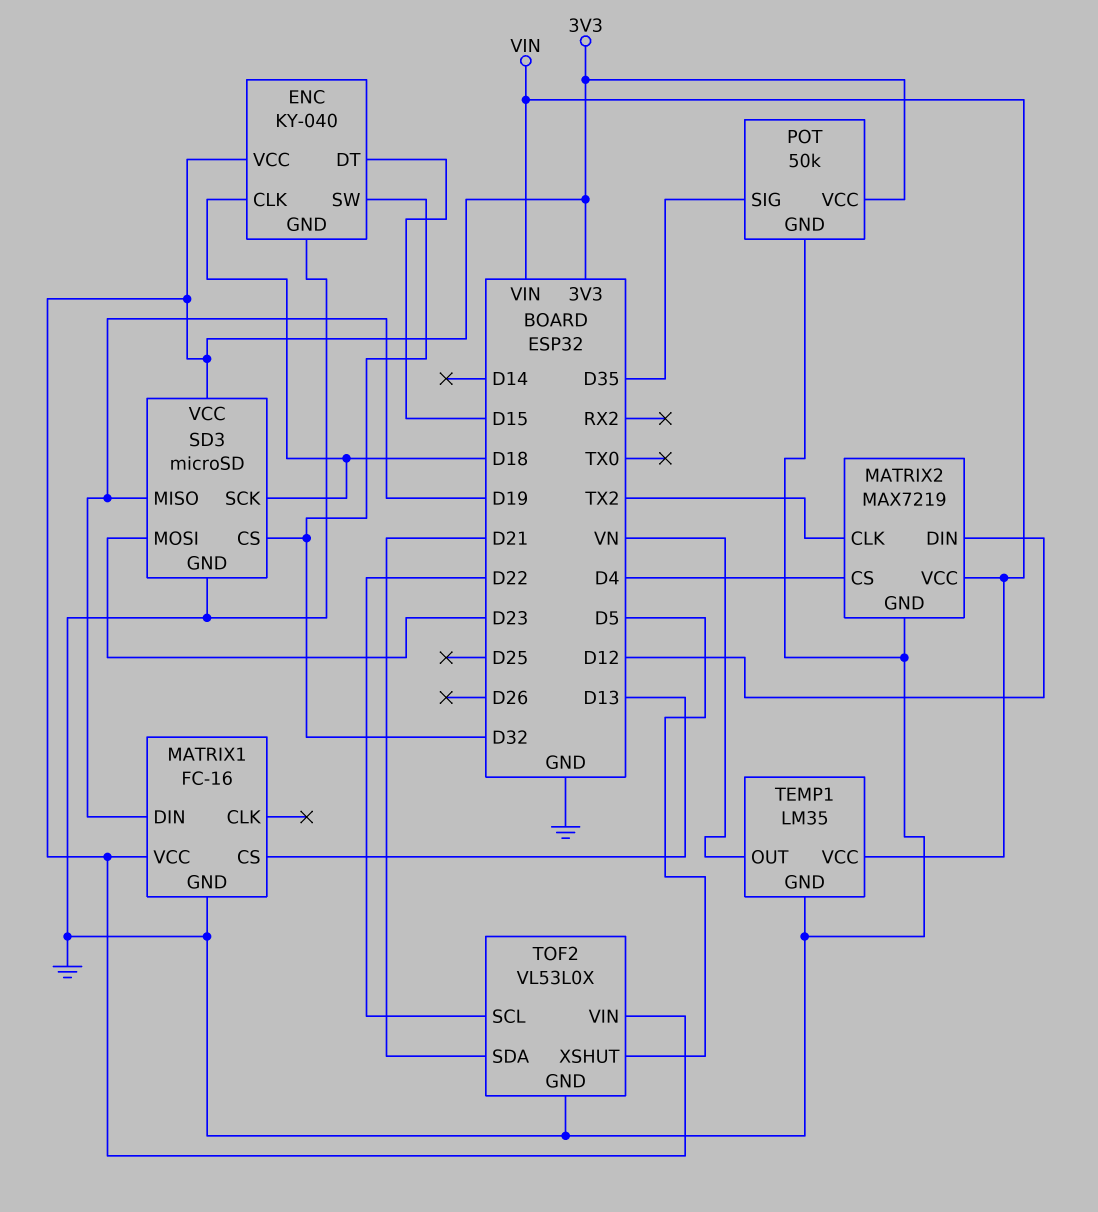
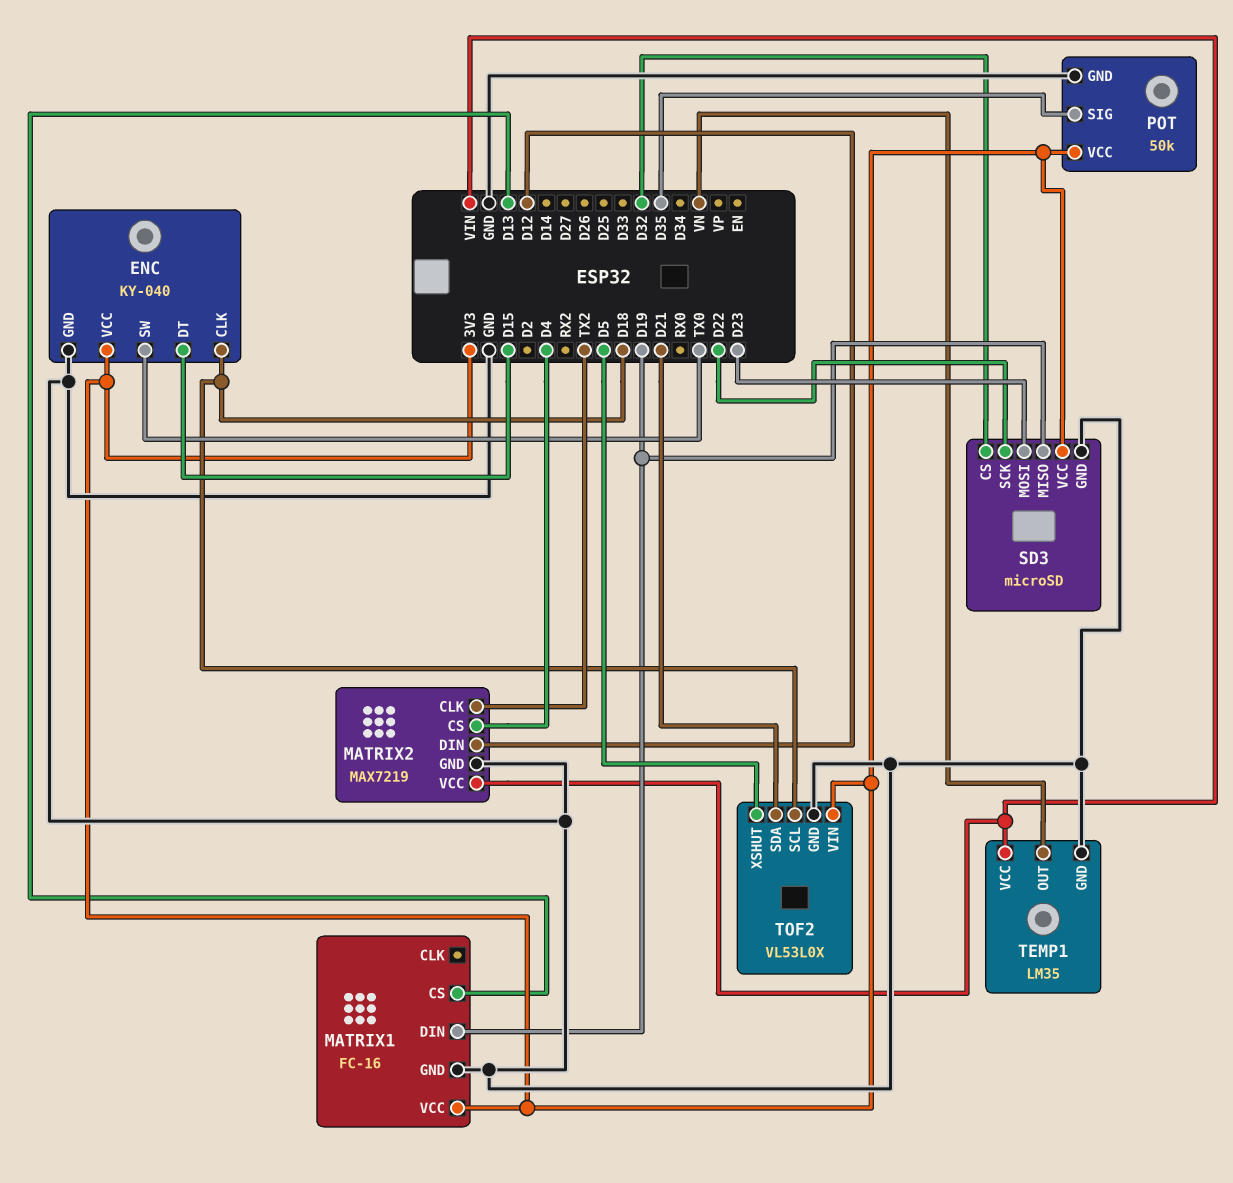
ENC pin SW: D32 -> TX0
SD3 pin SCK: D18 -> D22
TOF2 pin SCL: D22 -> D18

